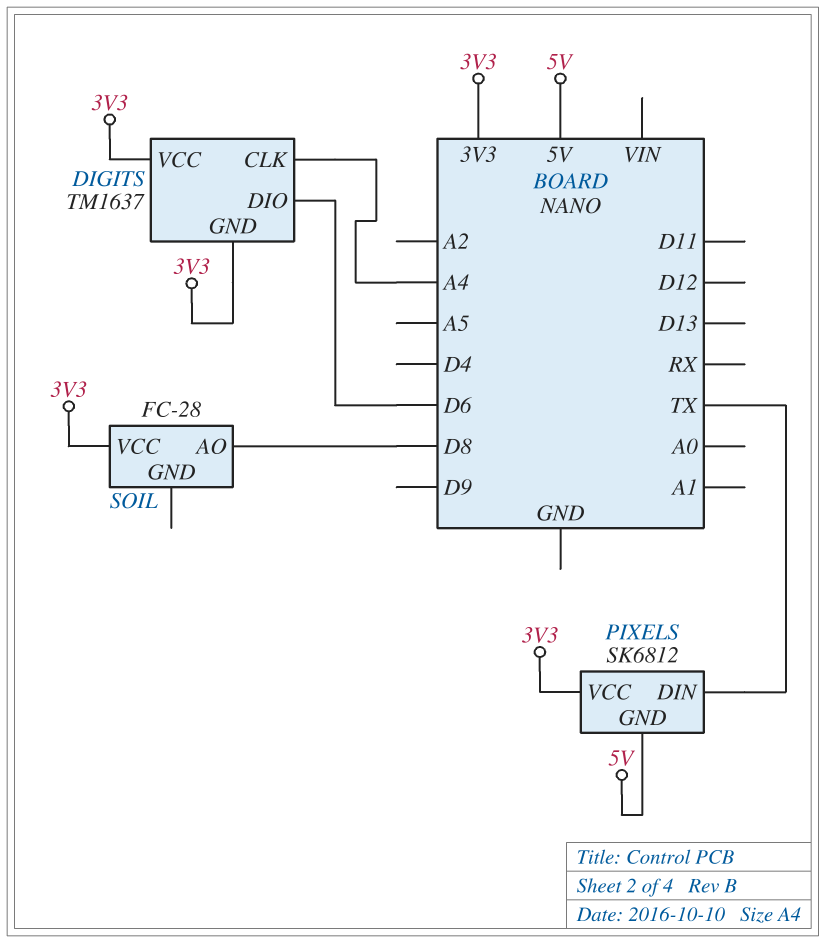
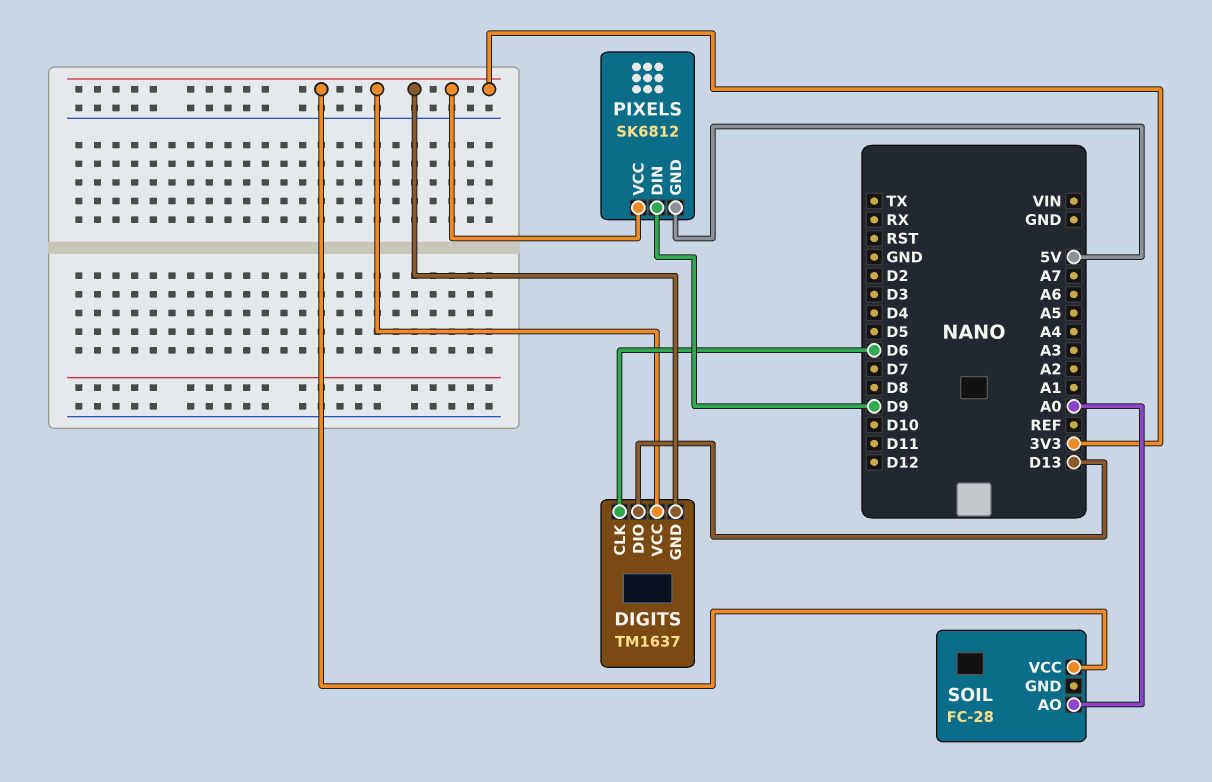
DIGITS pin CLK: A4 -> D6
DIGITS pin DIO: D6 -> D13
PIXELS pin DIN: TX -> D9
SOIL pin AO: D8 -> A0

